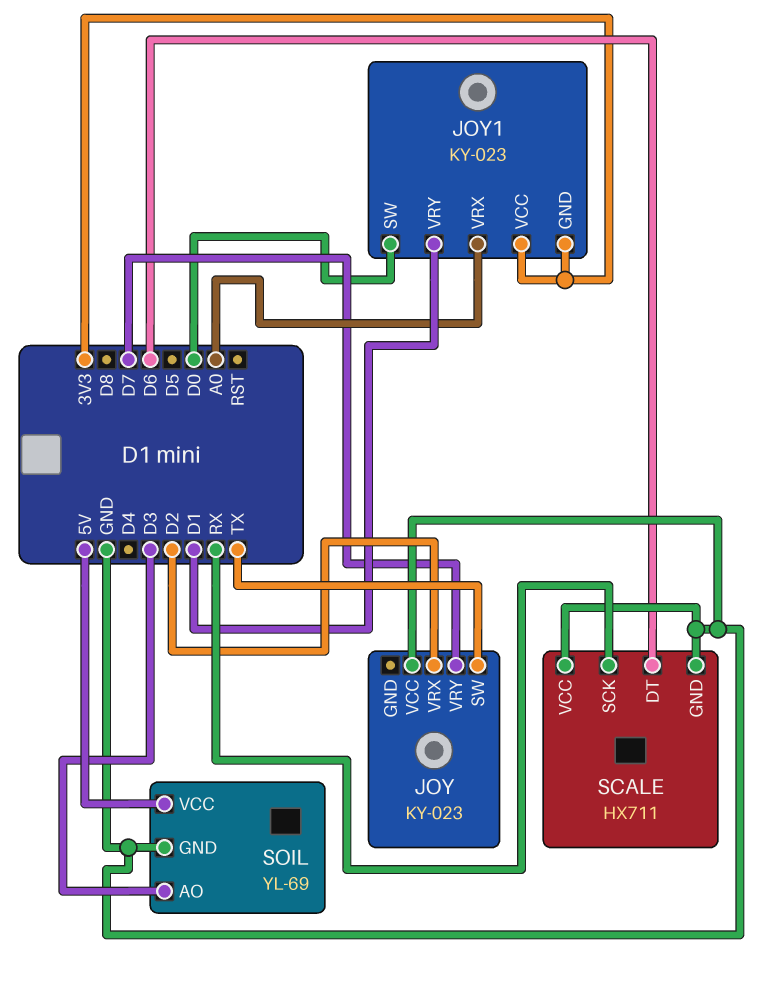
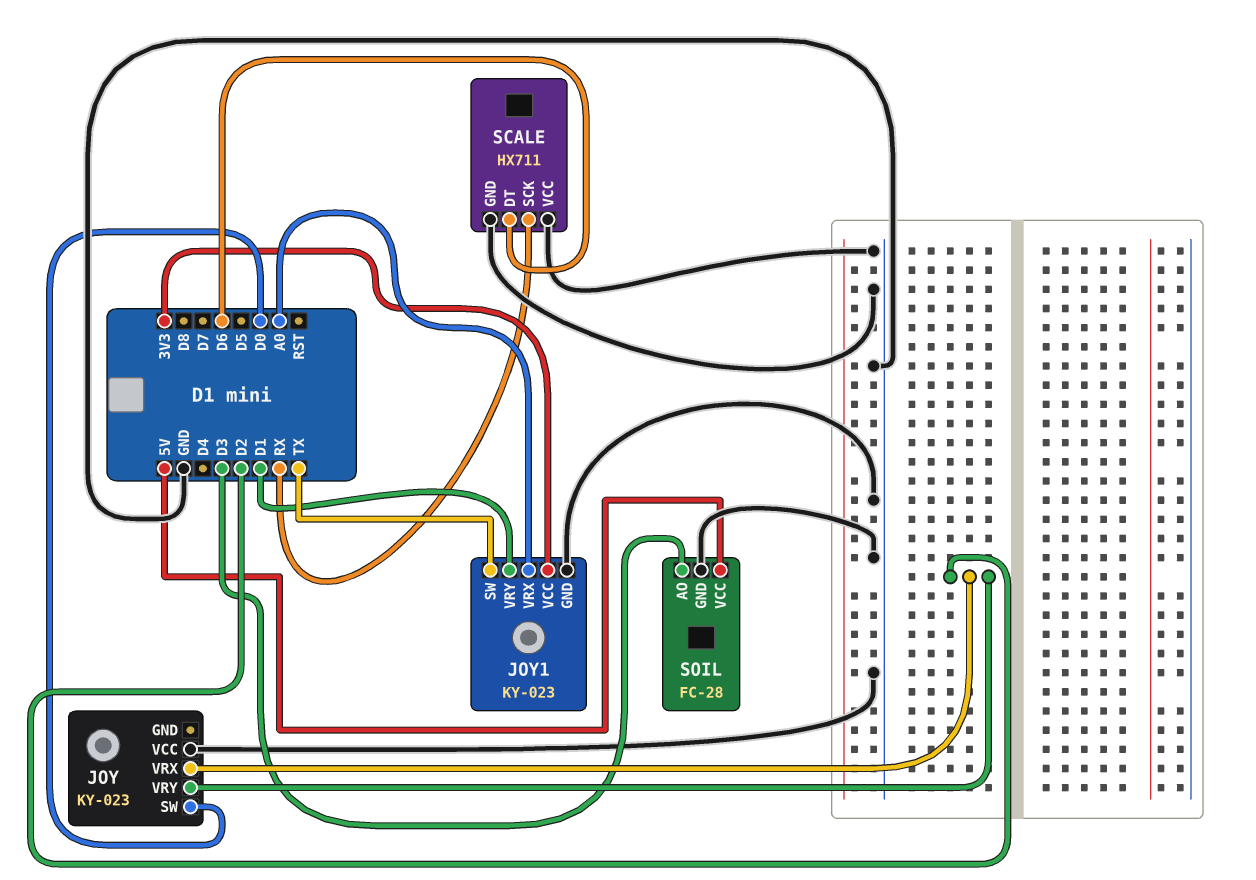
JOY pin SW: TX -> D0
JOY pin VRY: D7 -> D2
JOY1 pin GND: 3V3 -> GND
JOY1 pin SW: D0 -> TX
SOIL: YL-69 -> FC-28

